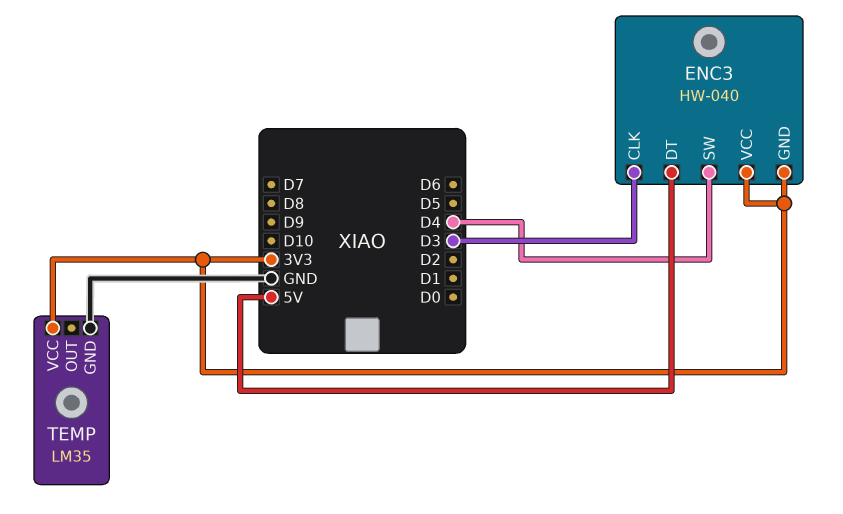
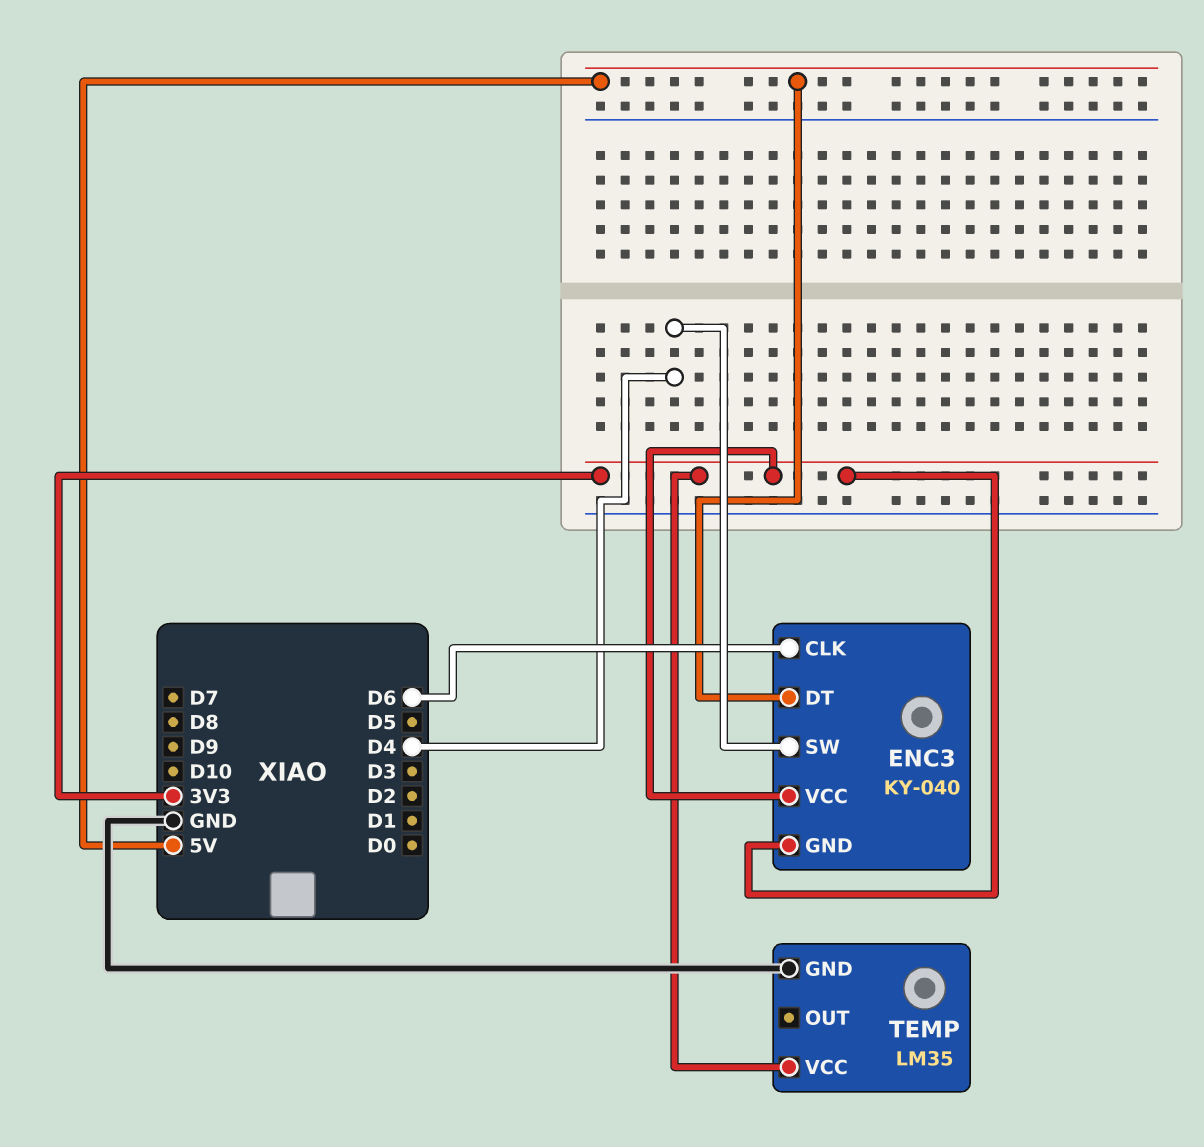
ENC3: HW-040 -> KY-040
ENC3 pin CLK: D3 -> D6

